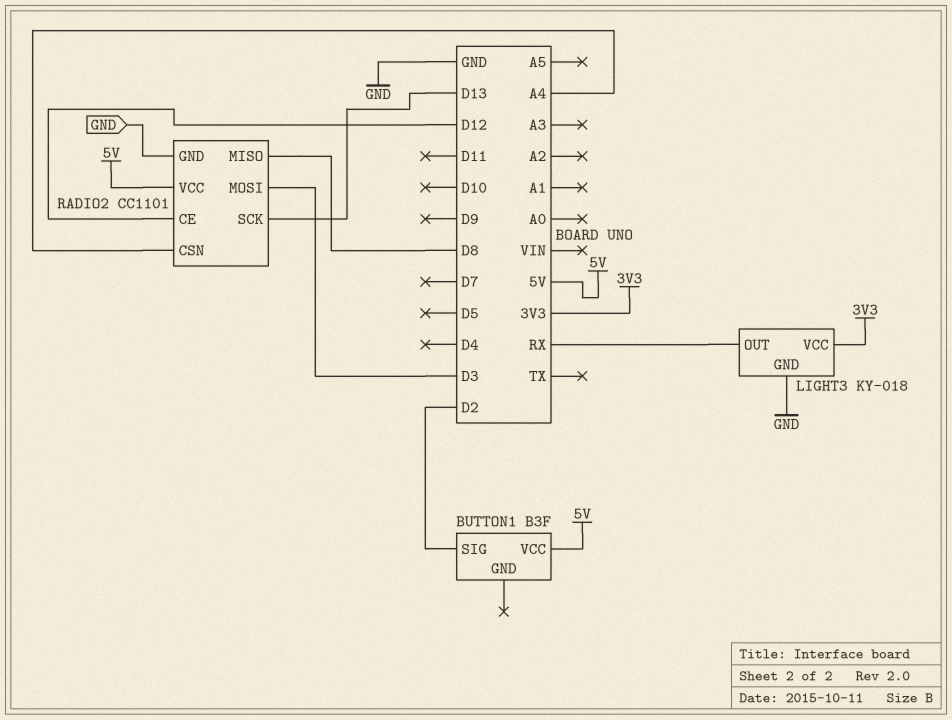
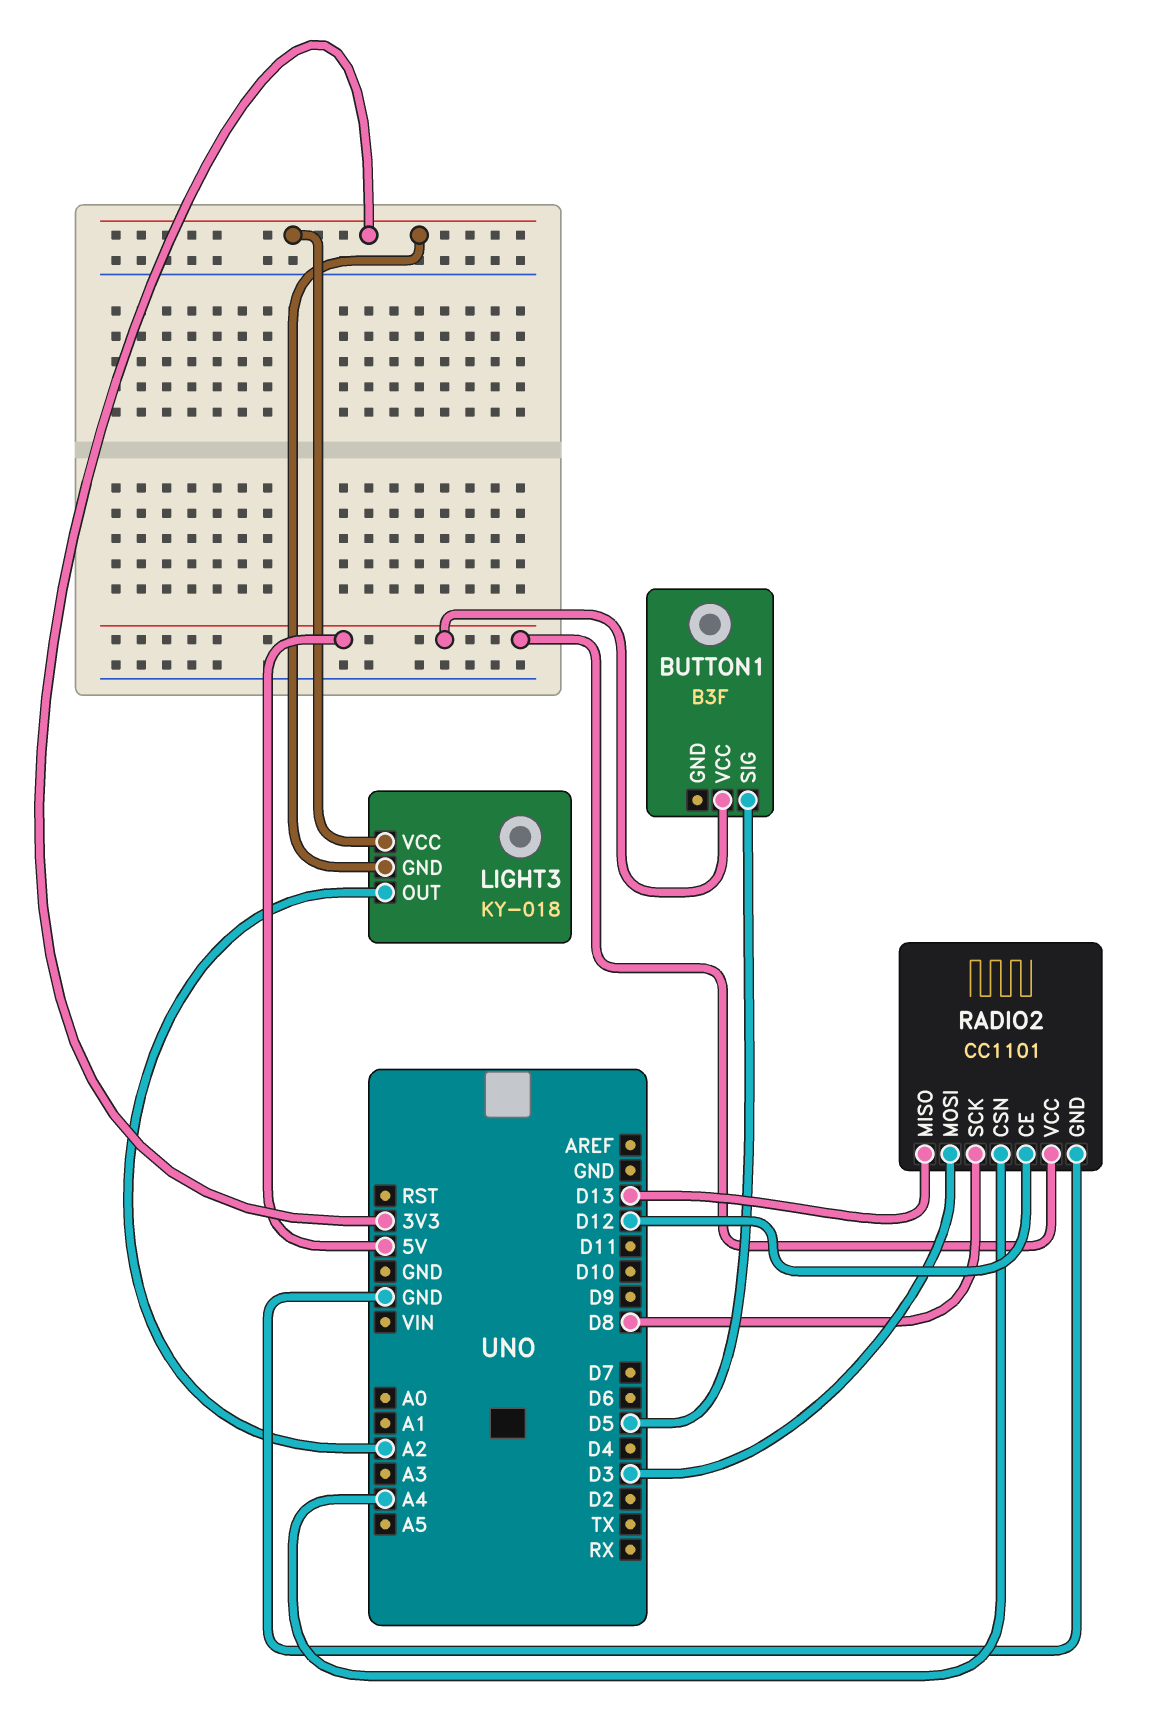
BUTTON1 pin SIG: D2 -> D5
LIGHT3 pin GND: GND -> 3V3
LIGHT3 pin OUT: RX -> A2
RADIO2 pin MISO: D8 -> D13
RADIO2 pin SCK: D13 -> D8

